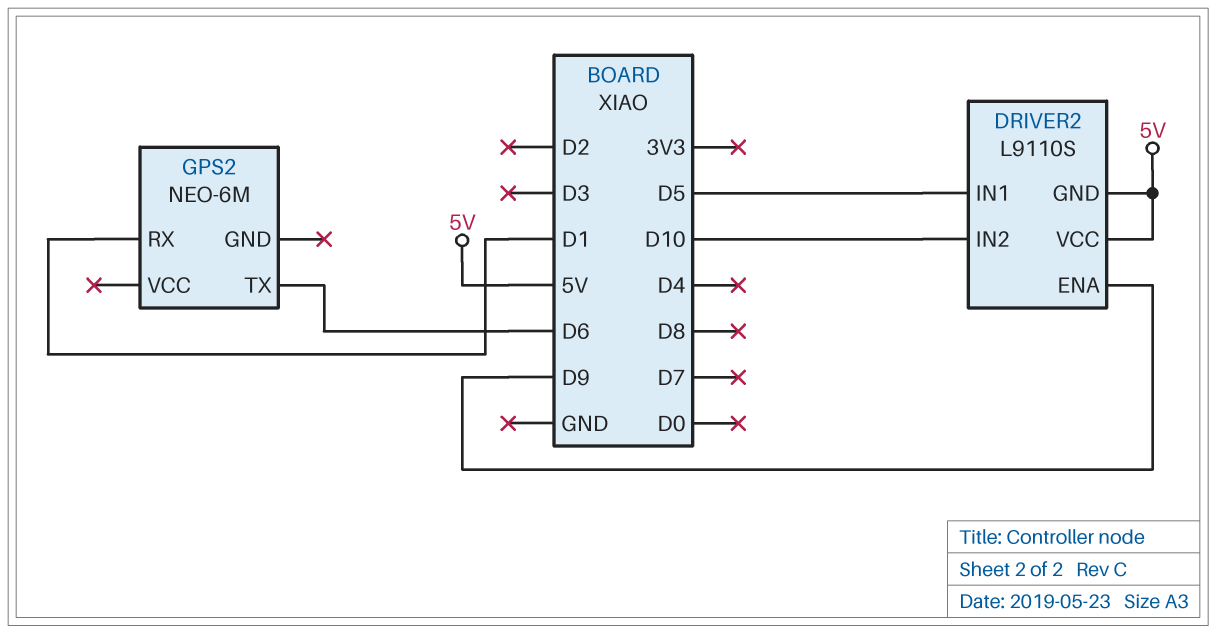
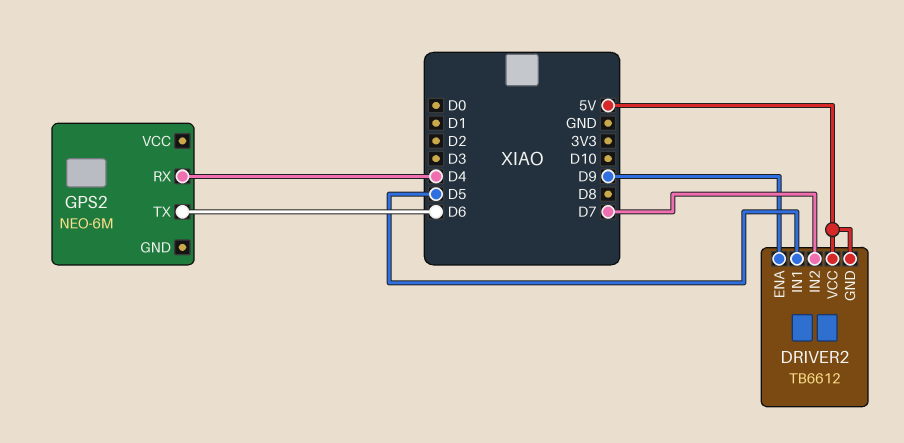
DRIVER2: L9110S -> TB6612
DRIVER2 pin IN2: D10 -> D7
GPS2 pin RX: D1 -> D4

